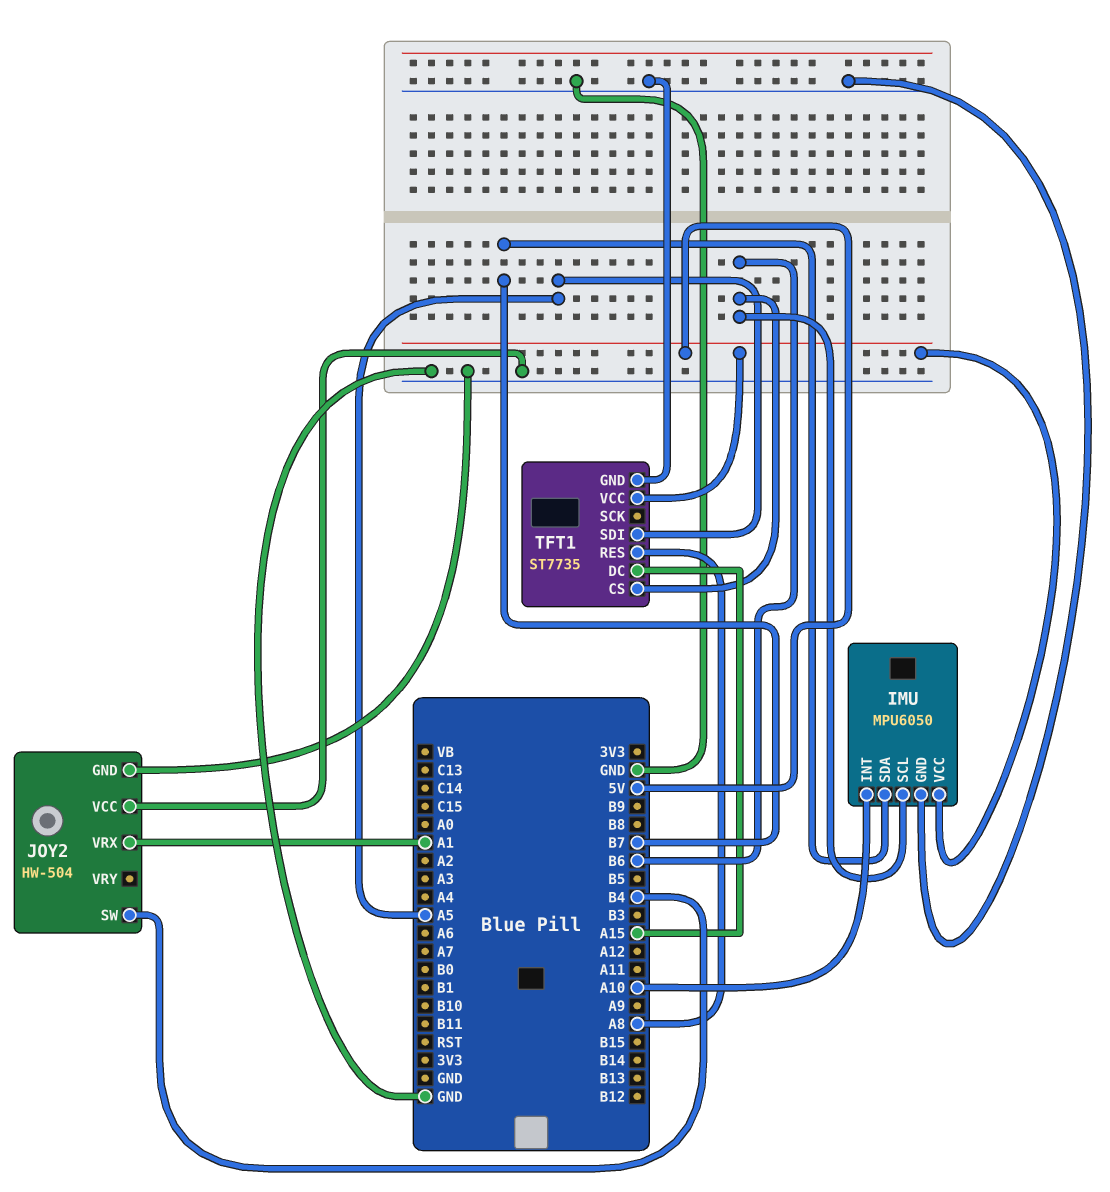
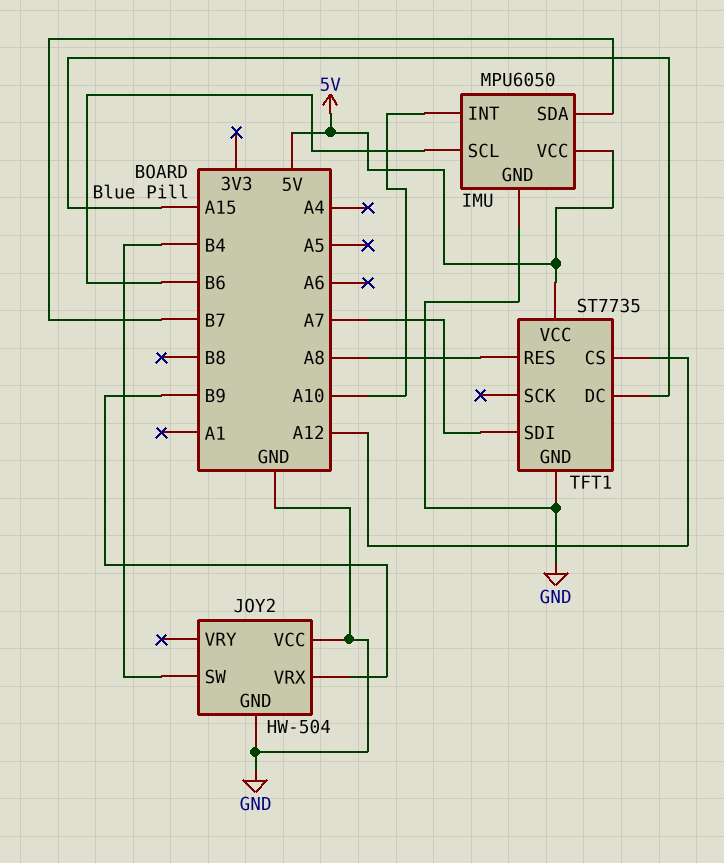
JOY2 pin VRX: A1 -> B9
TFT1 pin CS: B6 -> A12
TFT1 pin SDI: A5 -> A7

